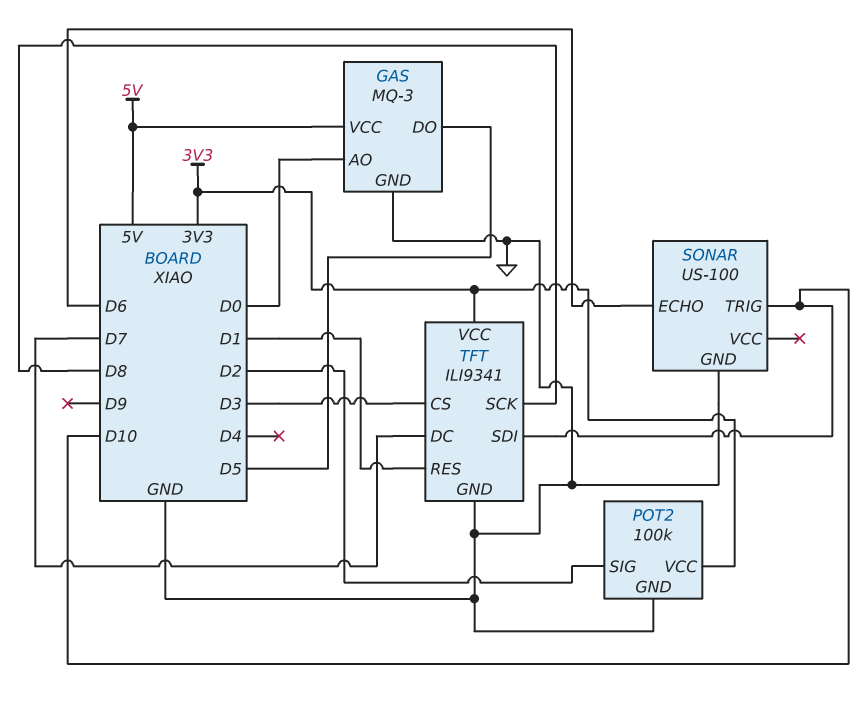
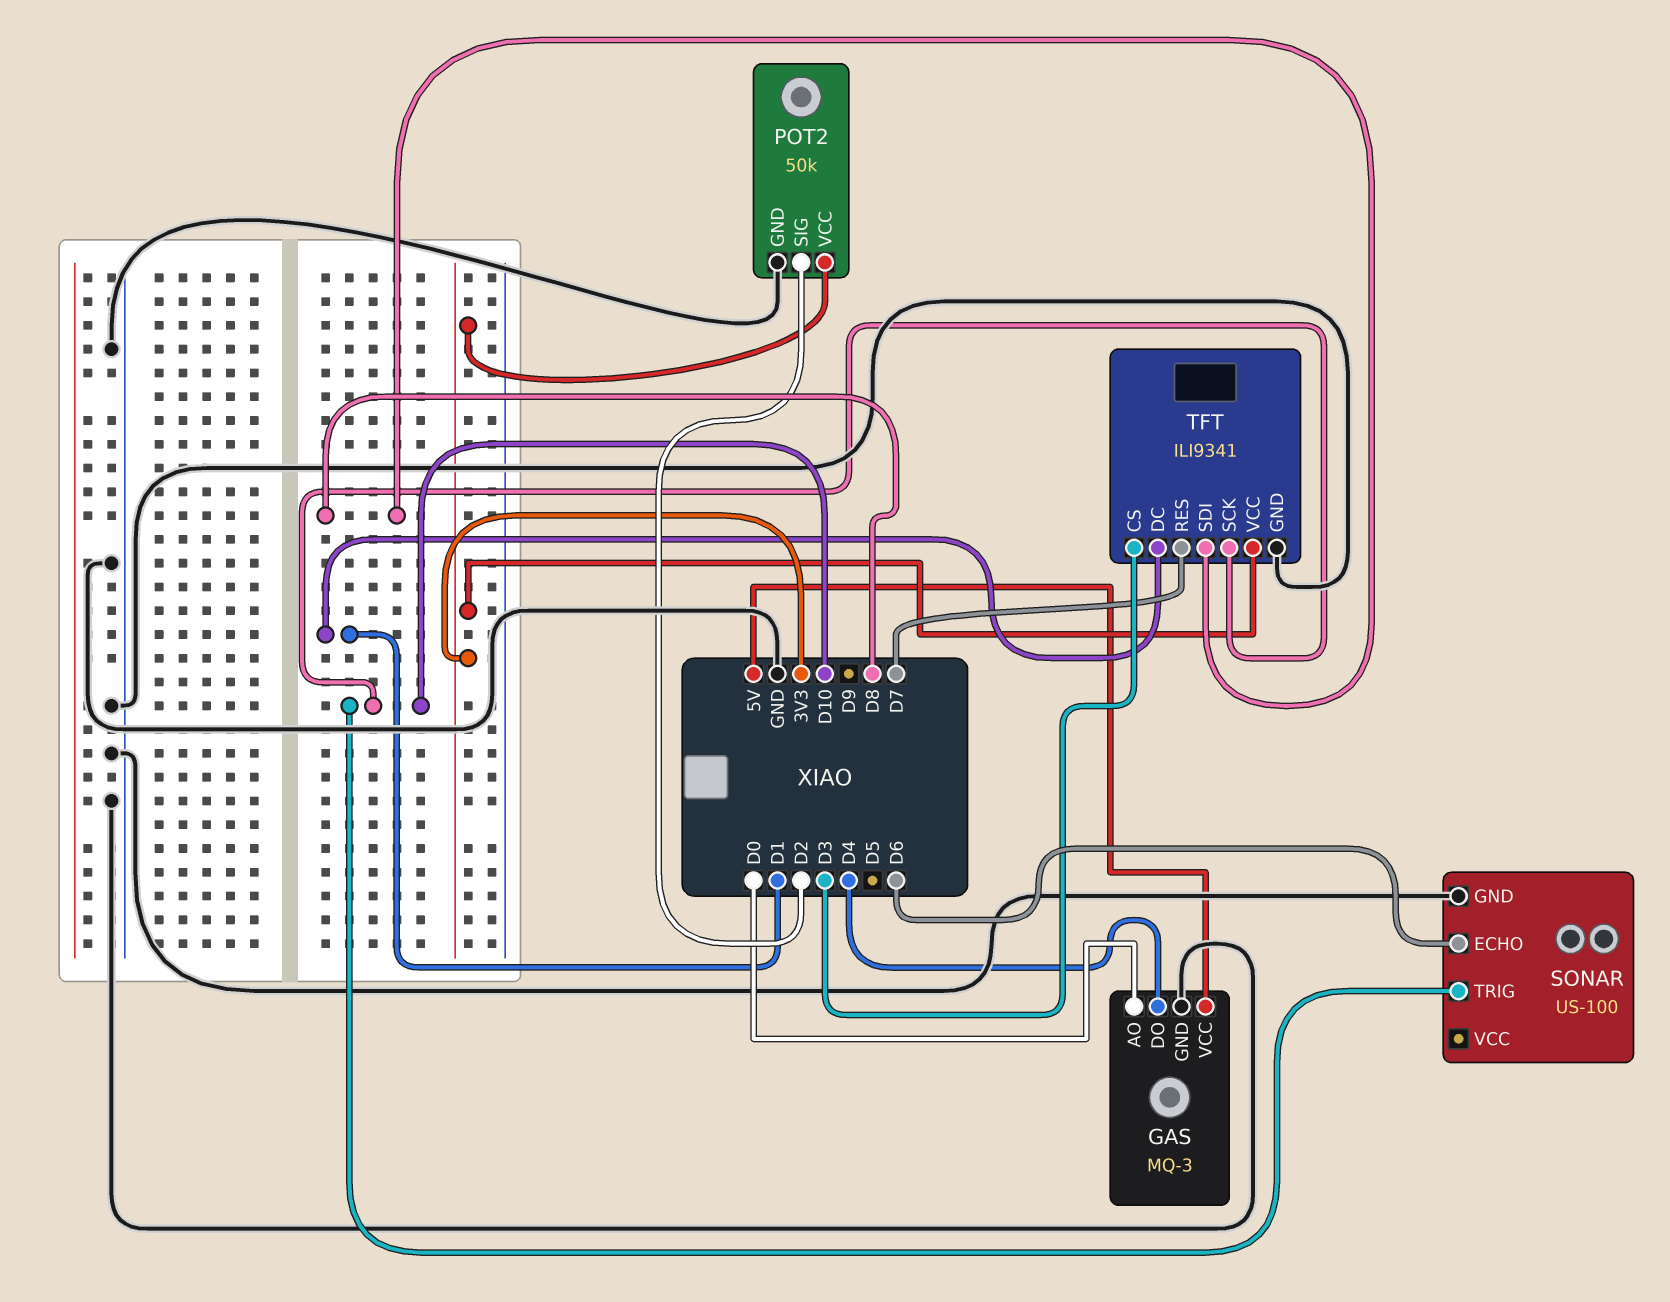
GAS pin DO: D5 -> D4
POT2: 100k -> 50k
TFT pin DC: D7 -> D1
TFT pin RES: D1 -> D7
TFT pin SCK: D8 -> D10
TFT pin SDI: D10 -> D8

